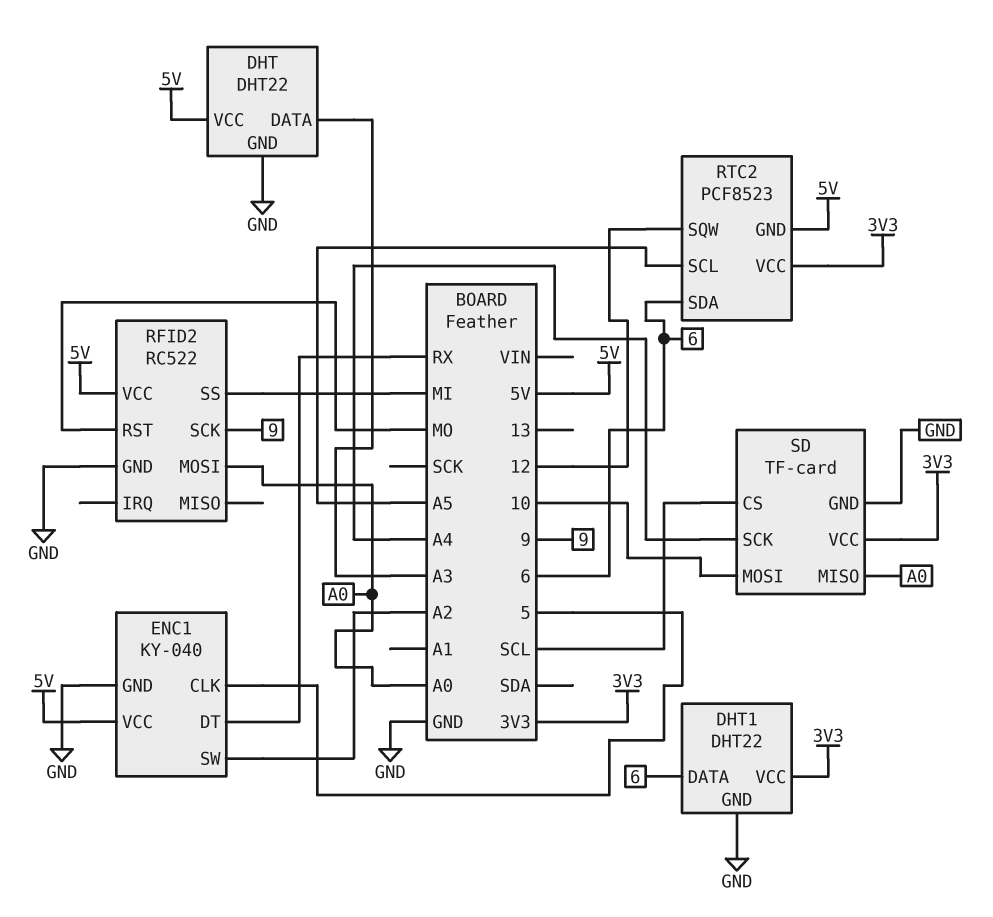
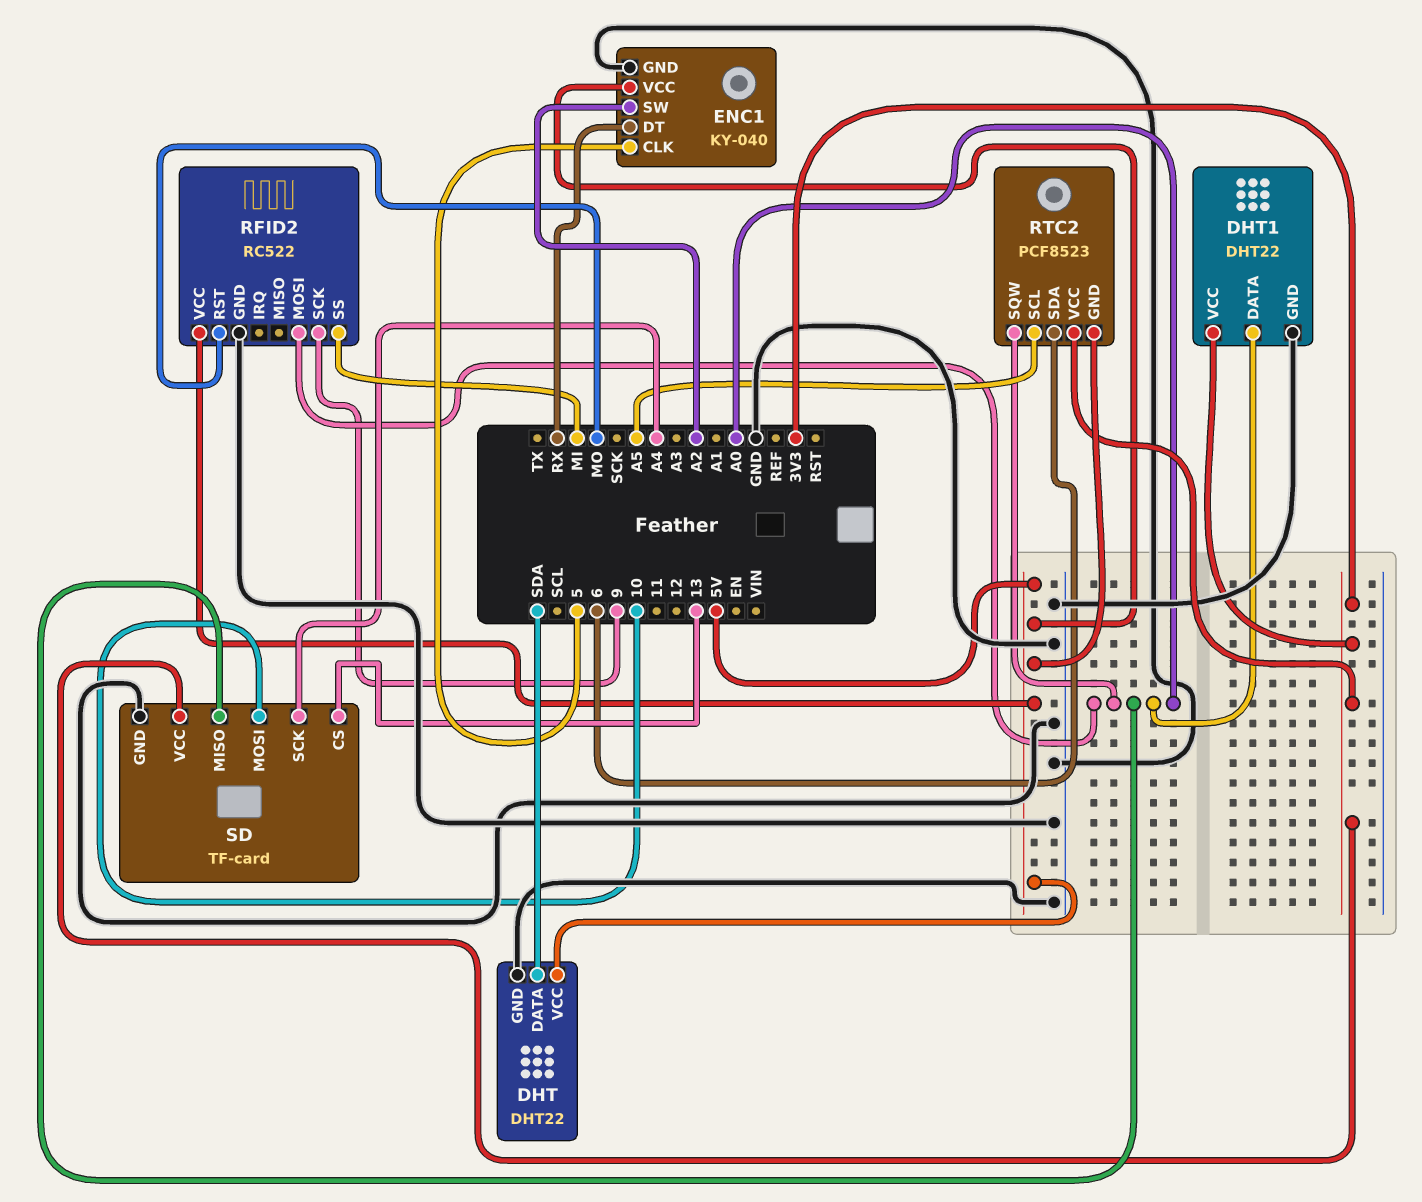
DHT pin DATA: A3 -> SDA
DHT1 pin DATA: 6 -> A0
RTC2 pin SQW: 12 -> A0
SD pin CS: SCL -> 13

